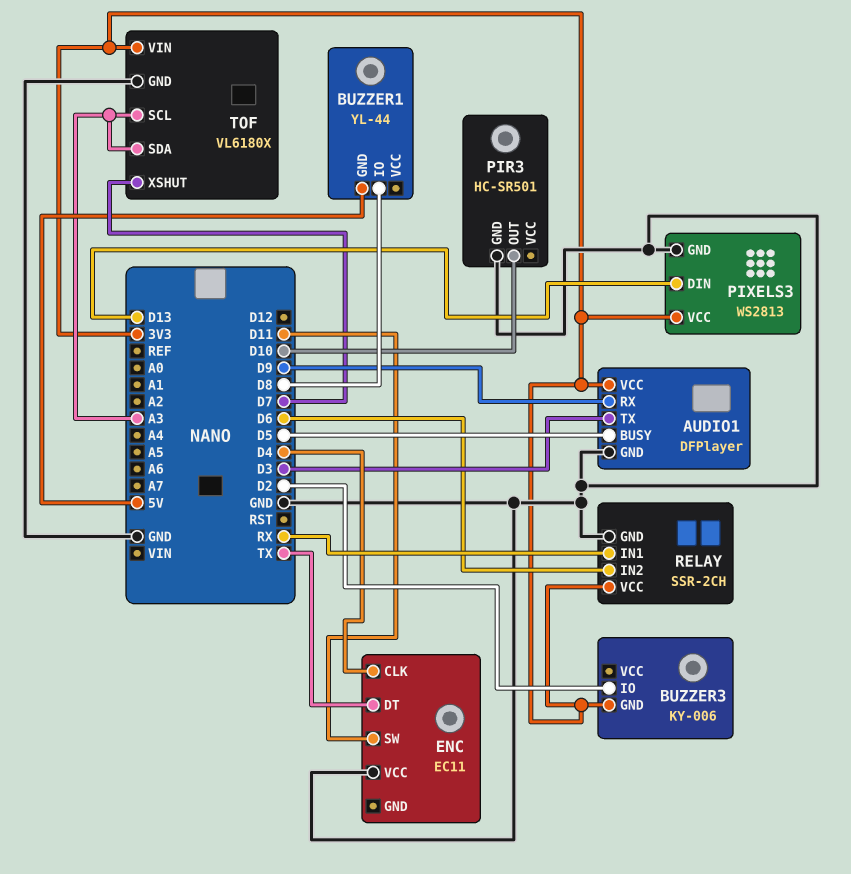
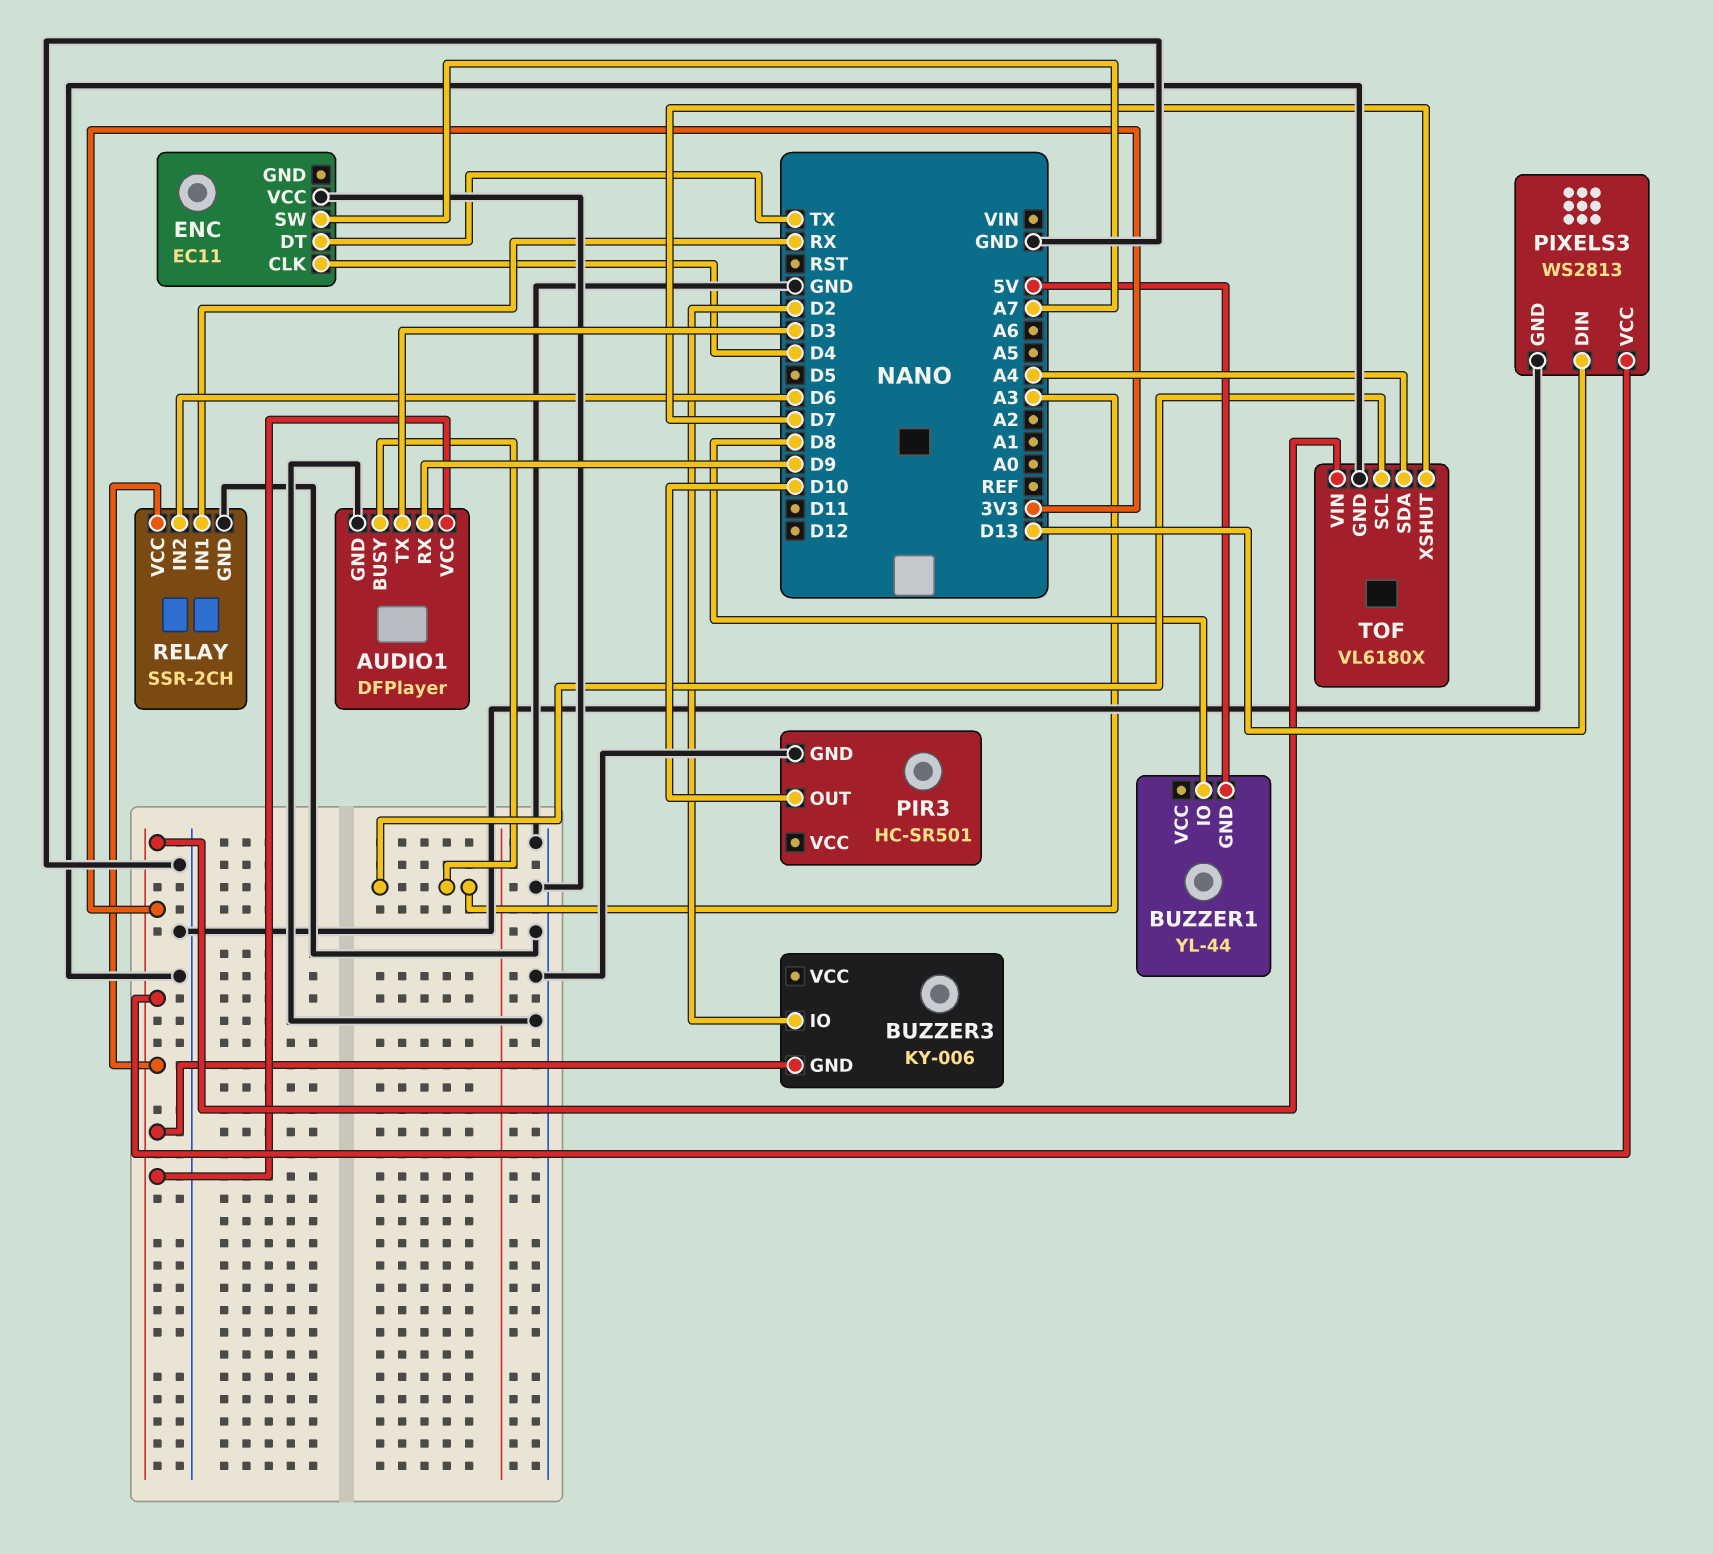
AUDIO1 pin BUSY: D5 -> A3
ENC pin SW: D11 -> A7
TOF pin SDA: A3 -> A4

